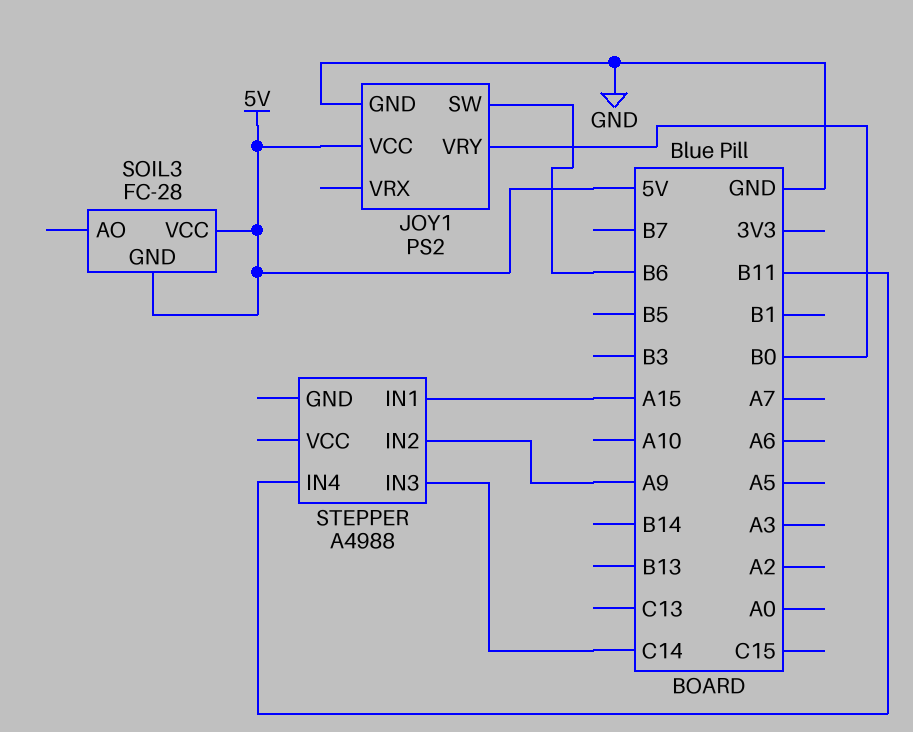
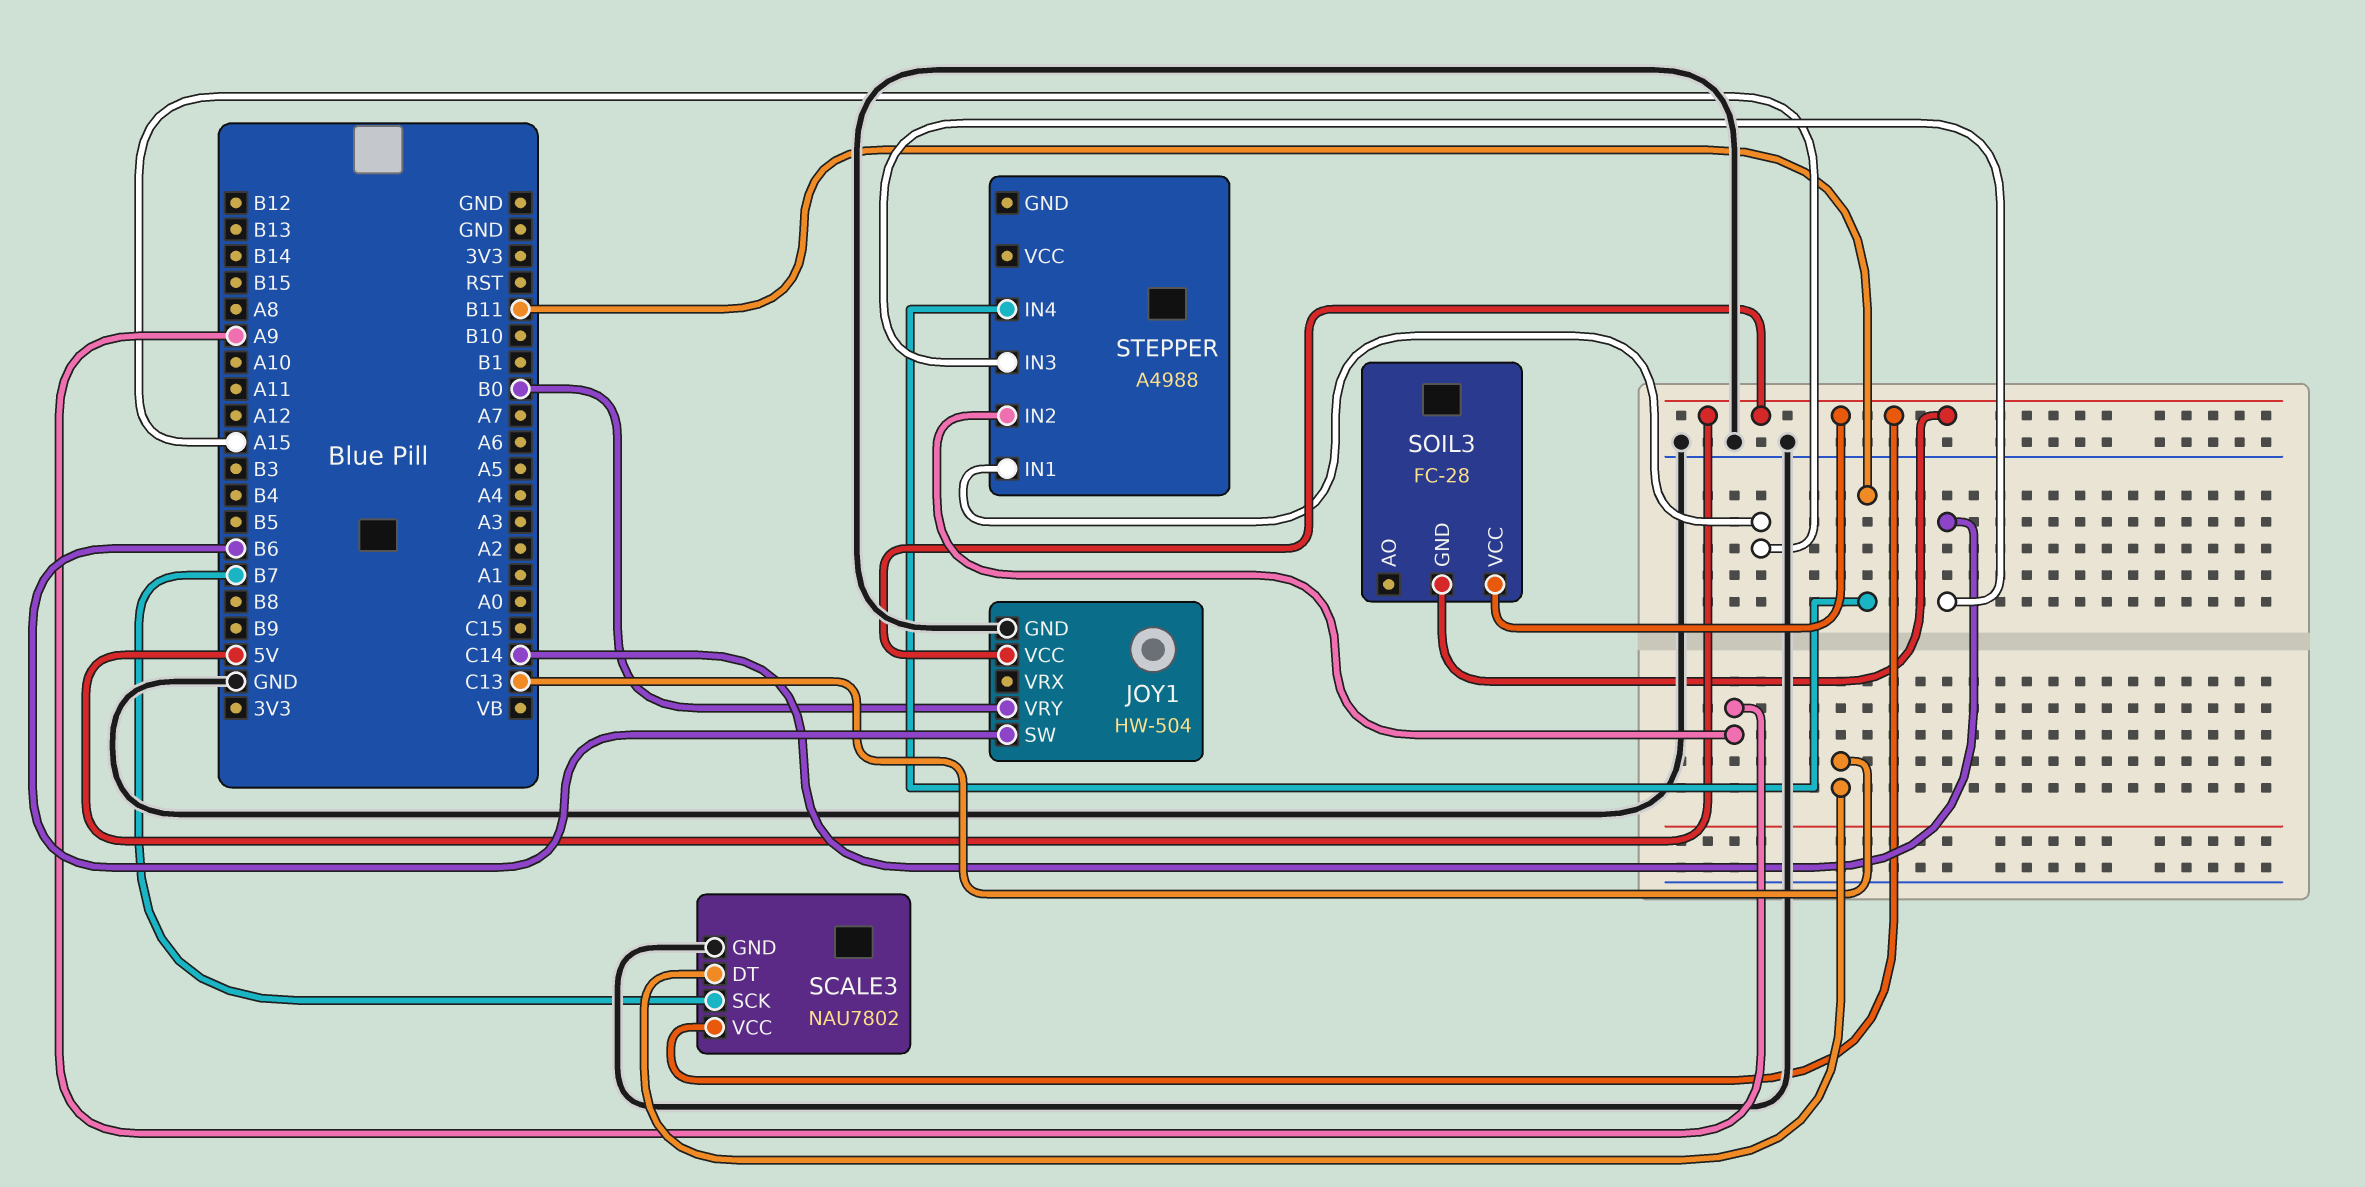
JOY1: PS2 -> HW-504
SCALE3: none -> NAU7802
SCALE3 pin DT: none -> C13
SCALE3 pin GND: none -> GND
SCALE3 pin SCK: none -> B7
SCALE3 pin VCC: none -> 5V

